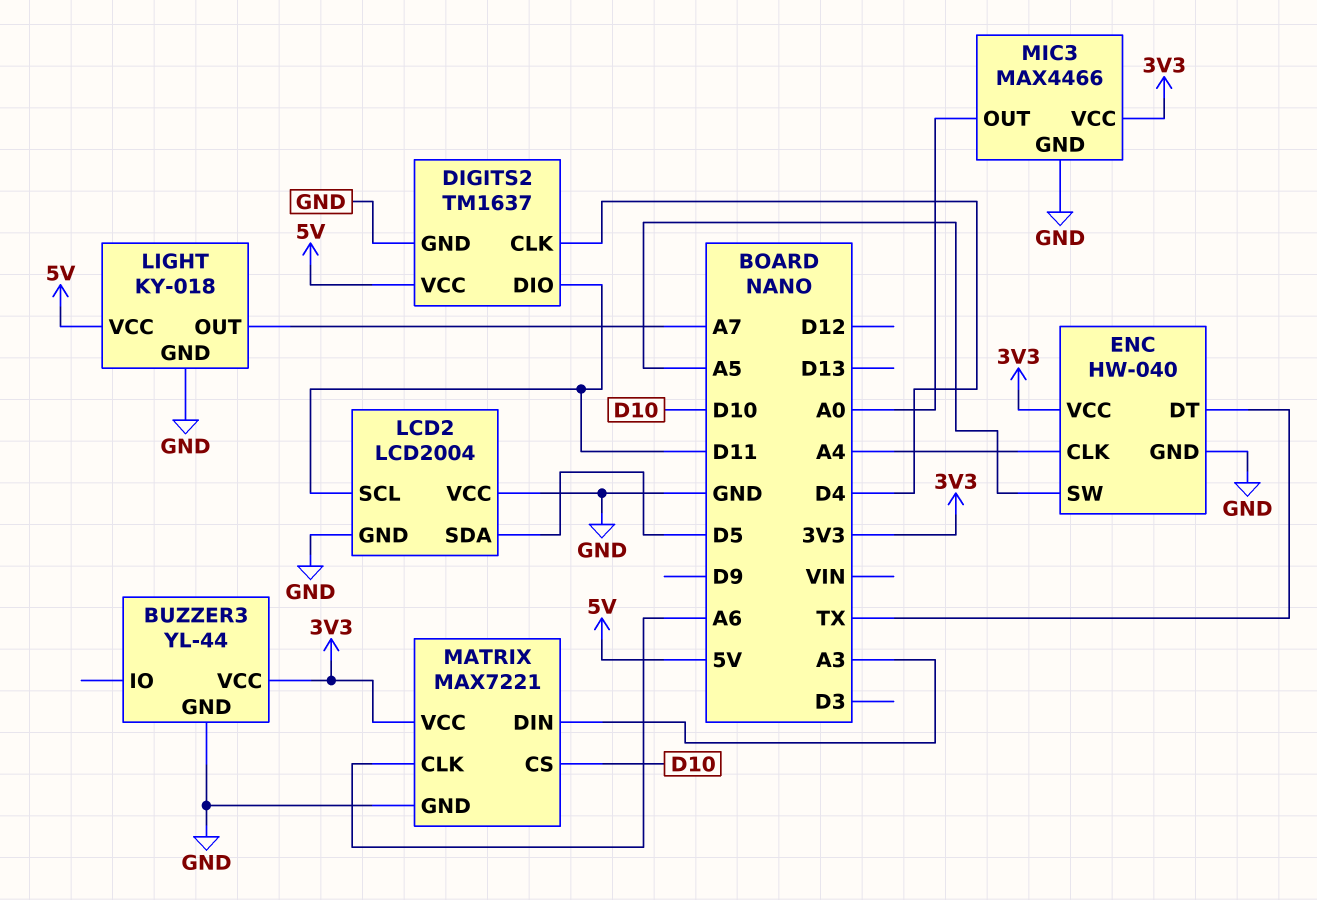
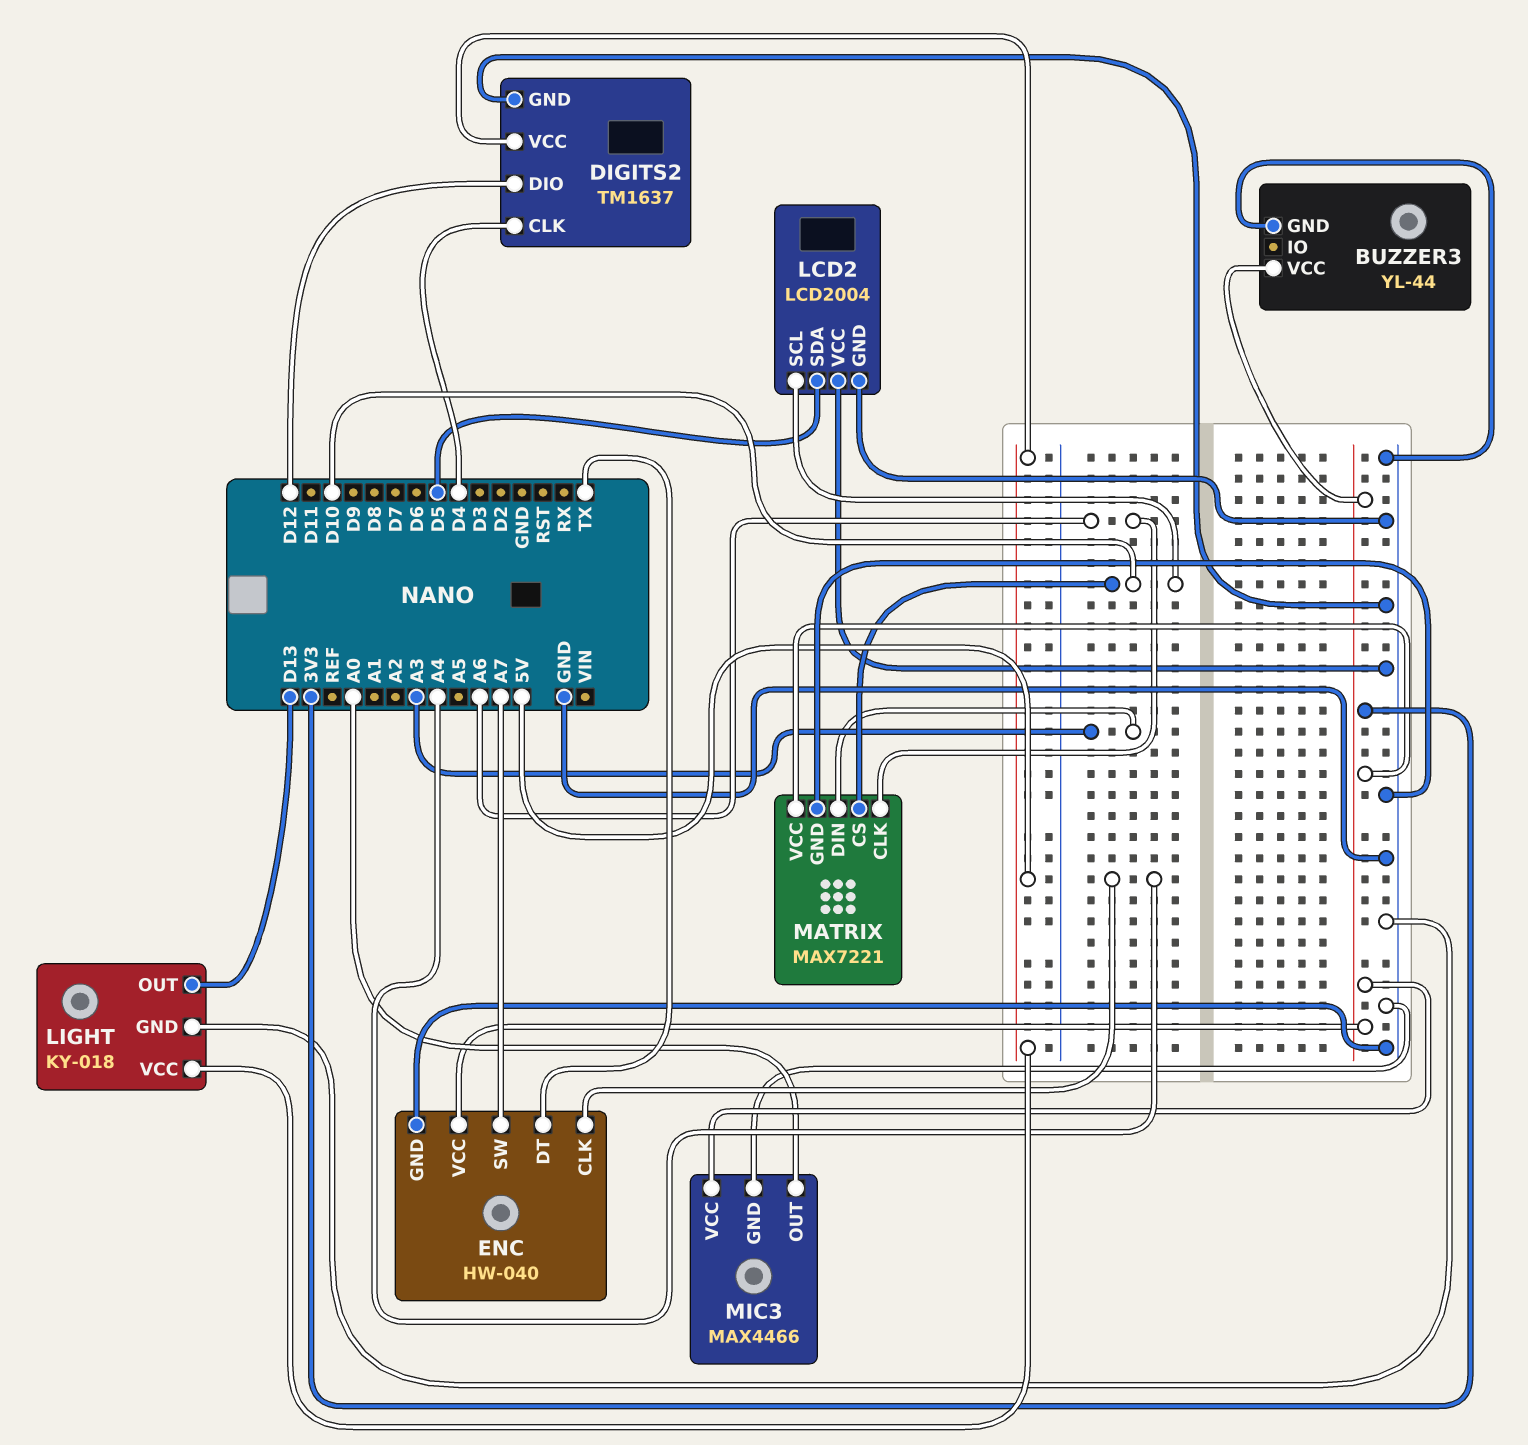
DIGITS2 pin DIO: D11 -> D12
ENC pin SW: A5 -> A7
LCD2 pin SCL: D11 -> D10
LIGHT pin OUT: A7 -> D13

